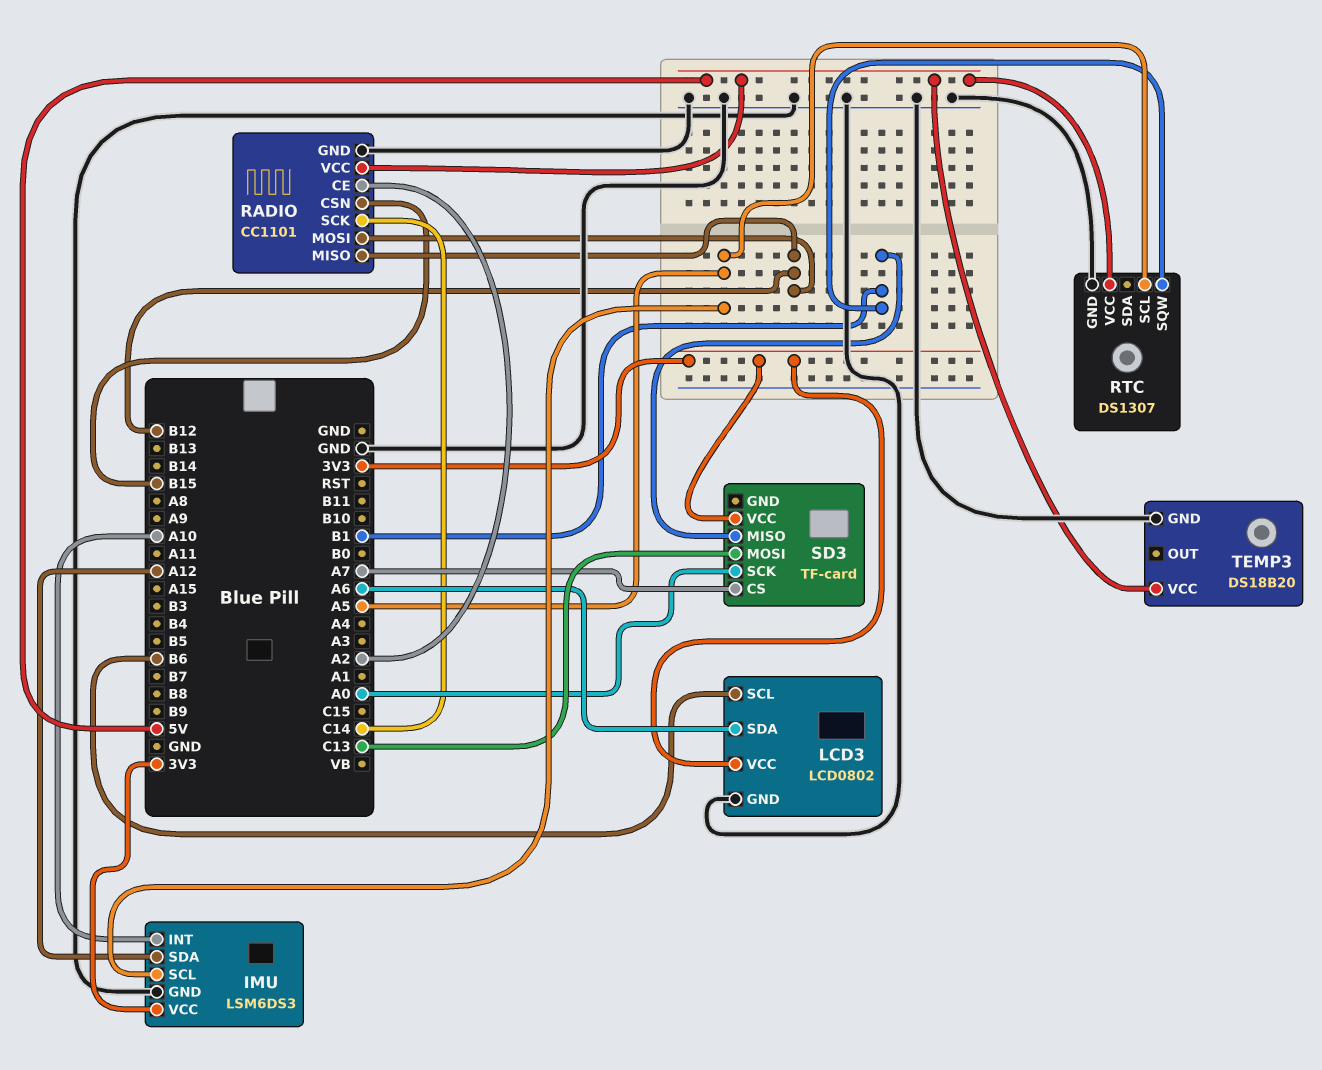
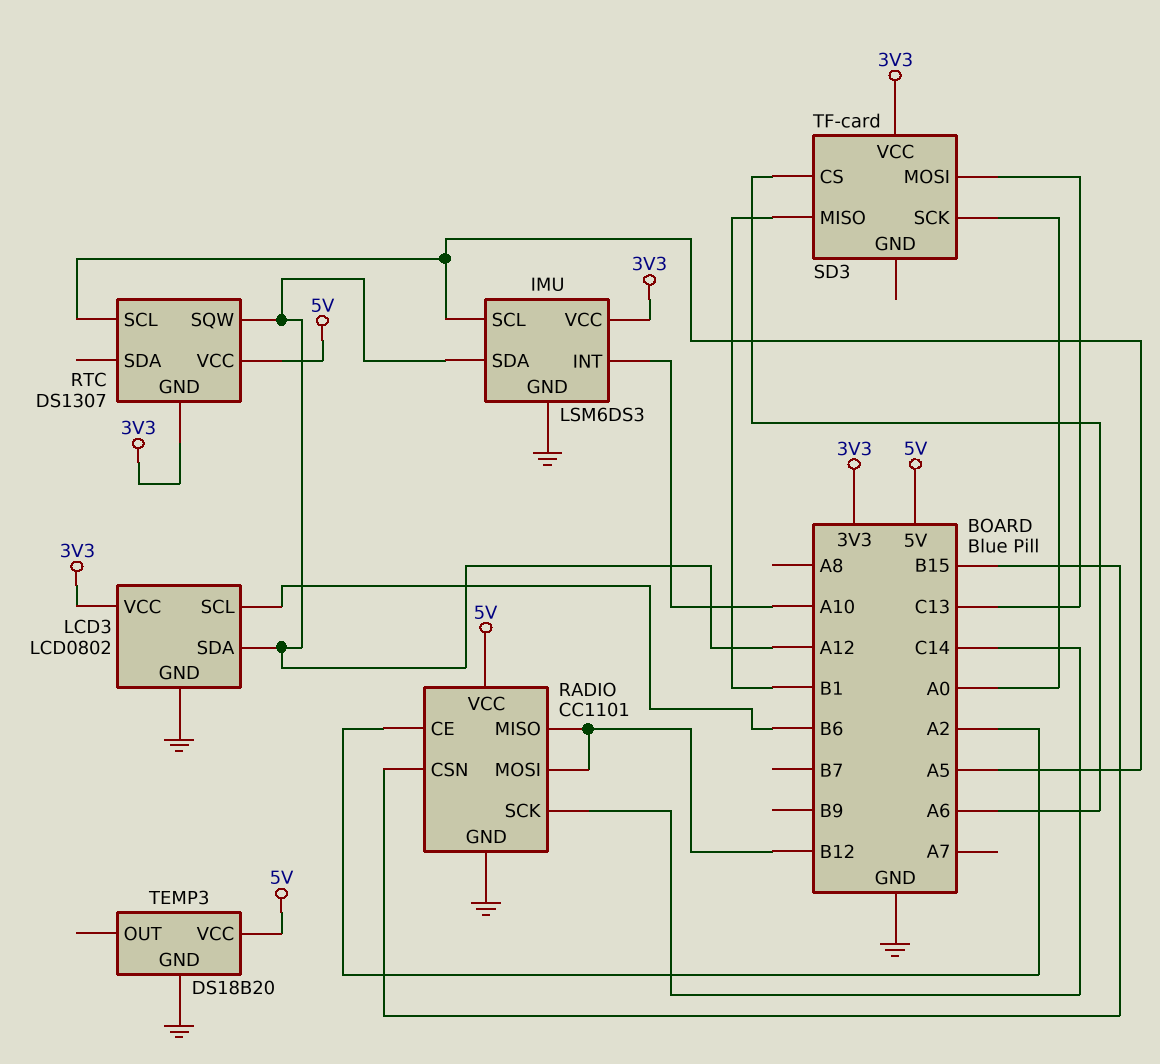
LCD3 pin SDA: A6 -> A12
RTC pin GND: GND -> 3V3
RTC pin SQW: B1 -> A12
SD3 pin CS: A7 -> A6

